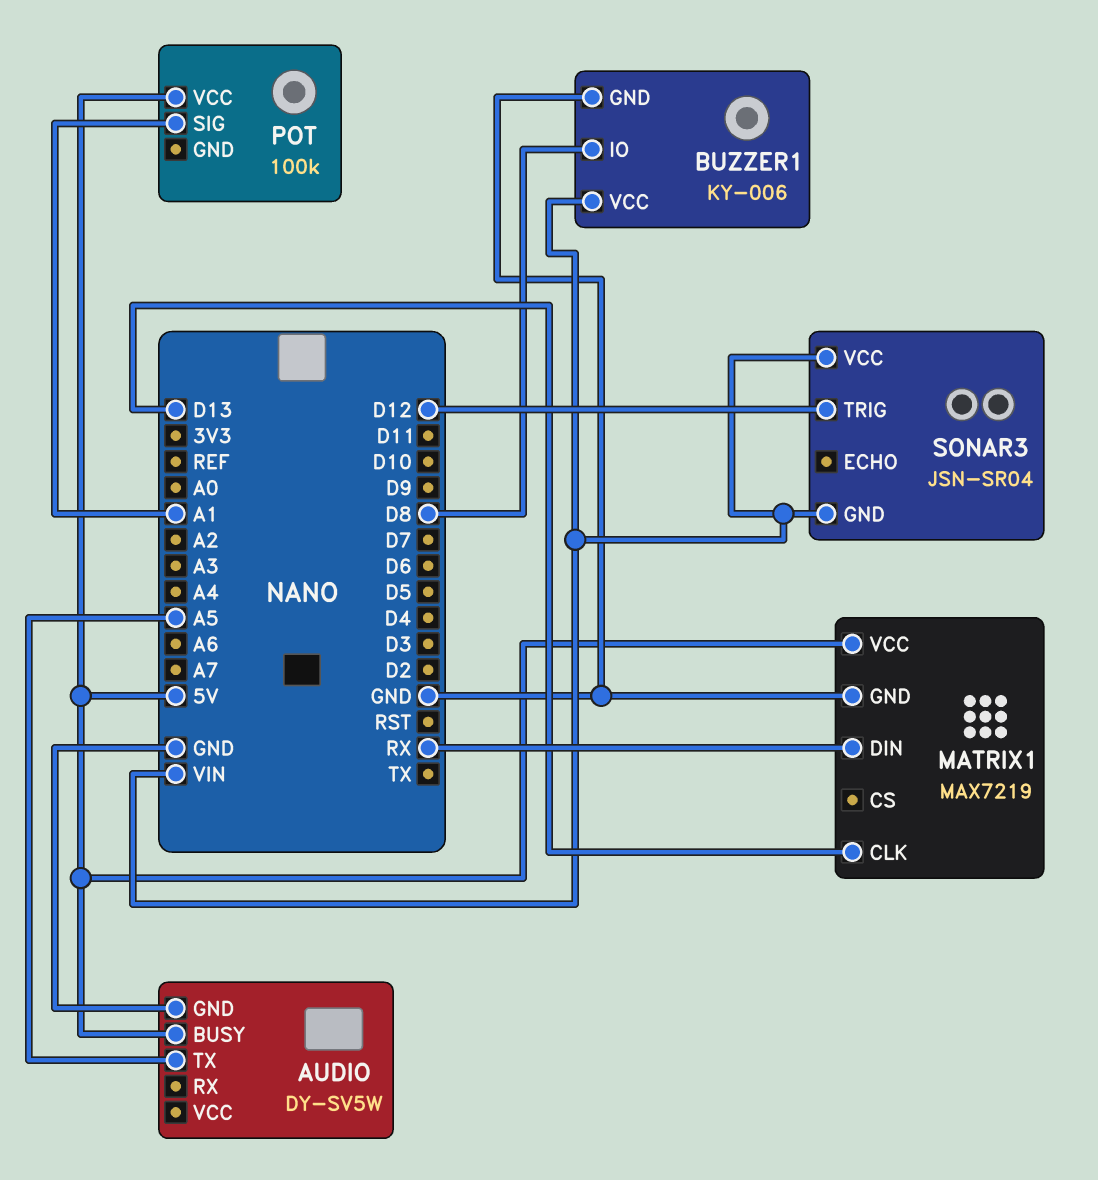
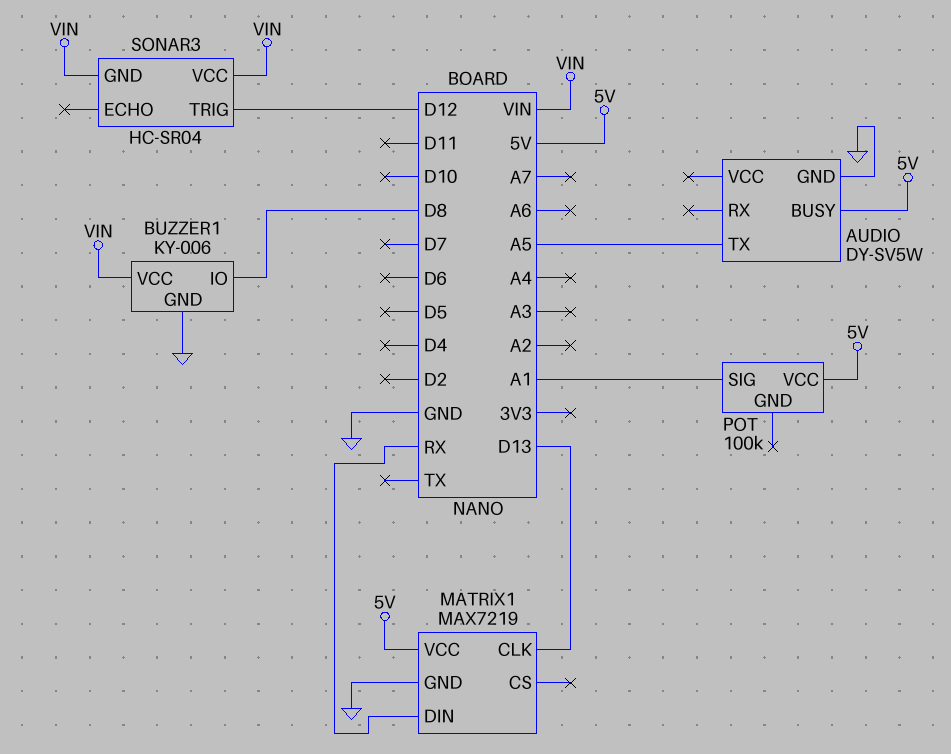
SONAR3: JSN-SR04 -> HC-SR04

